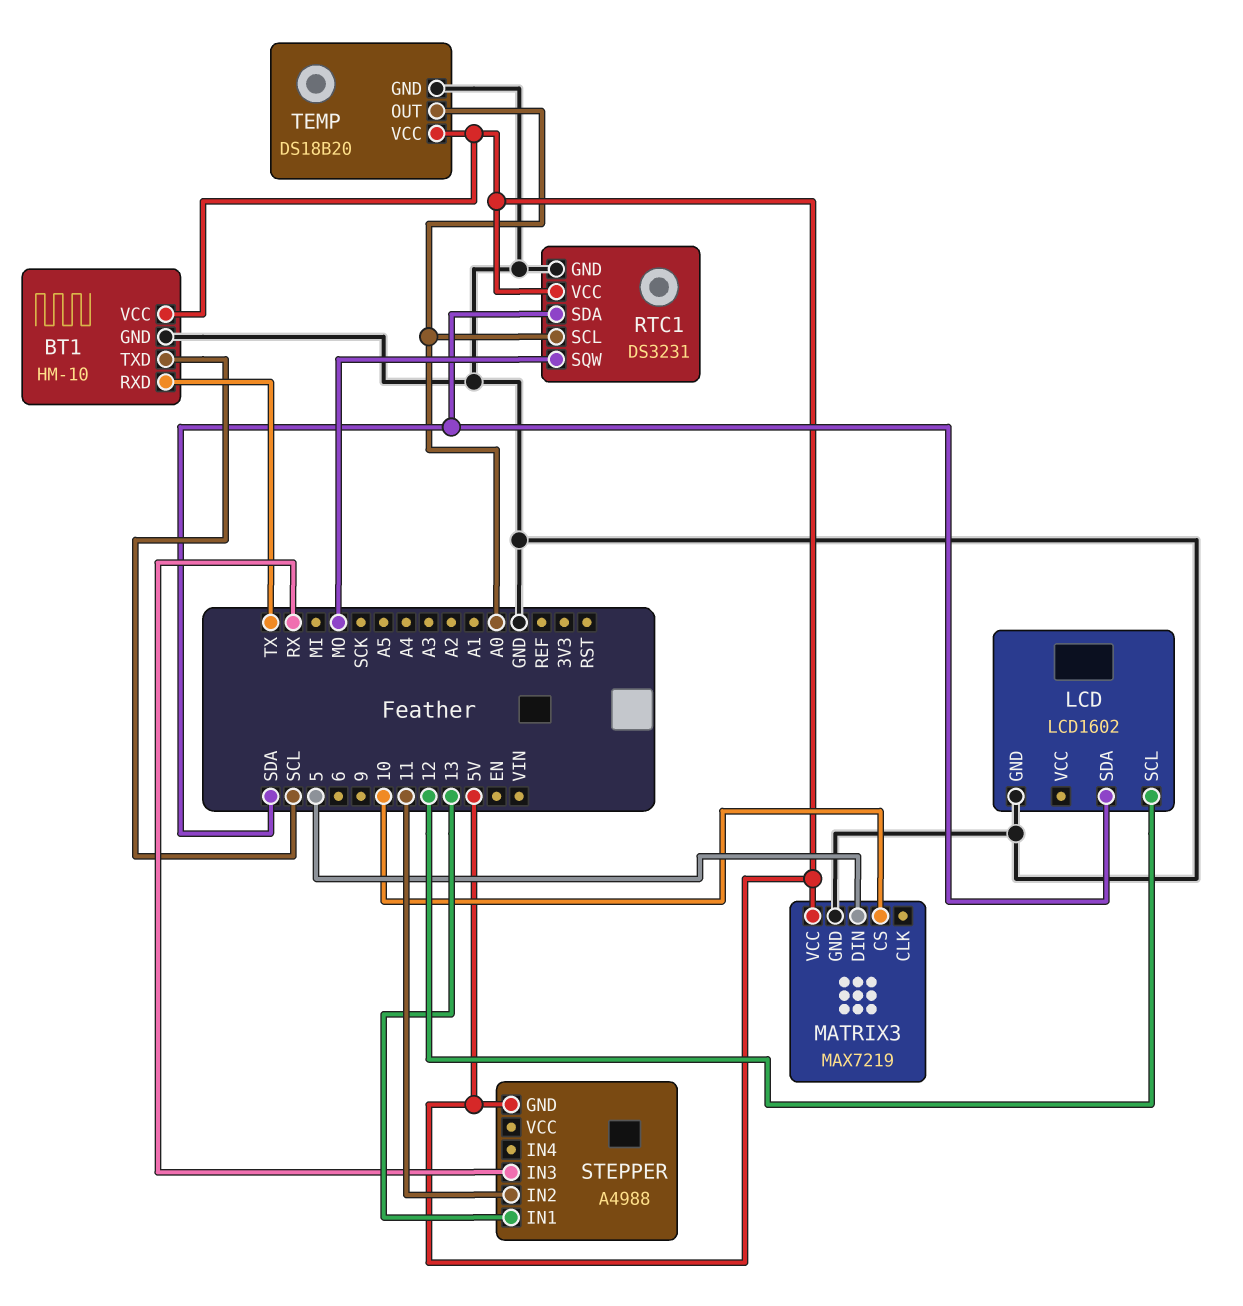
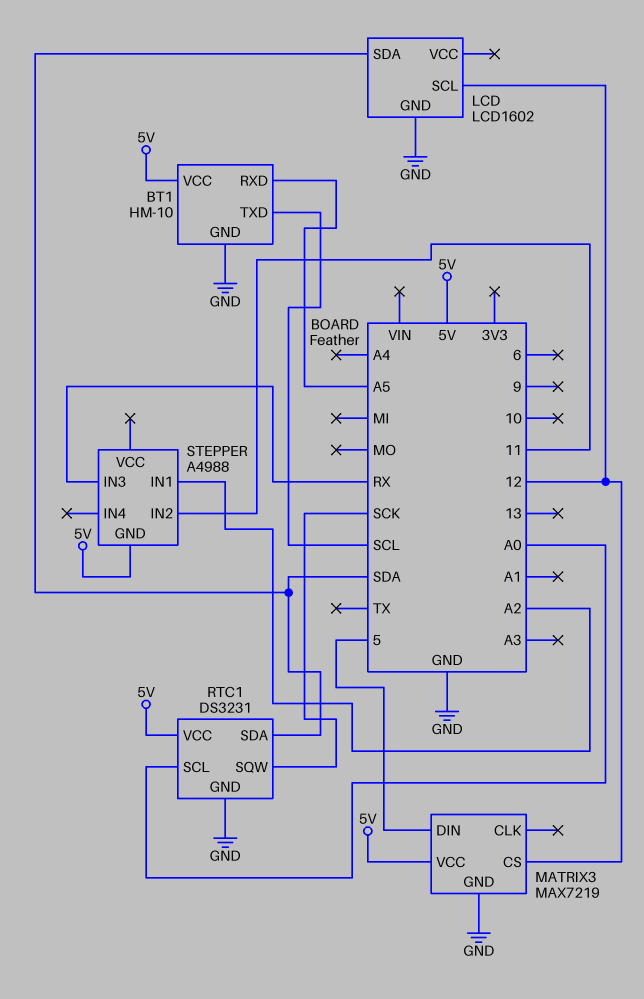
BT1 pin RXD: TX -> A5
MATRIX3 pin CS: 10 -> 12
RTC1 pin SQW: MO -> SCK
STEPPER pin IN1: 13 -> A2
TEMP: DS18B20 -> none
TEMP pin GND: GND -> none
TEMP pin OUT: A0 -> none
TEMP pin VCC: 5V -> none

